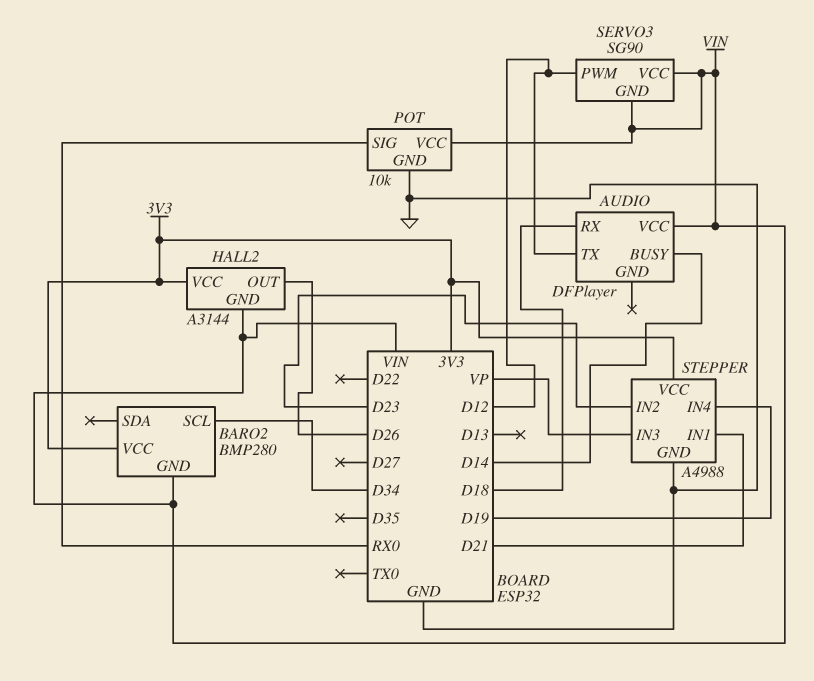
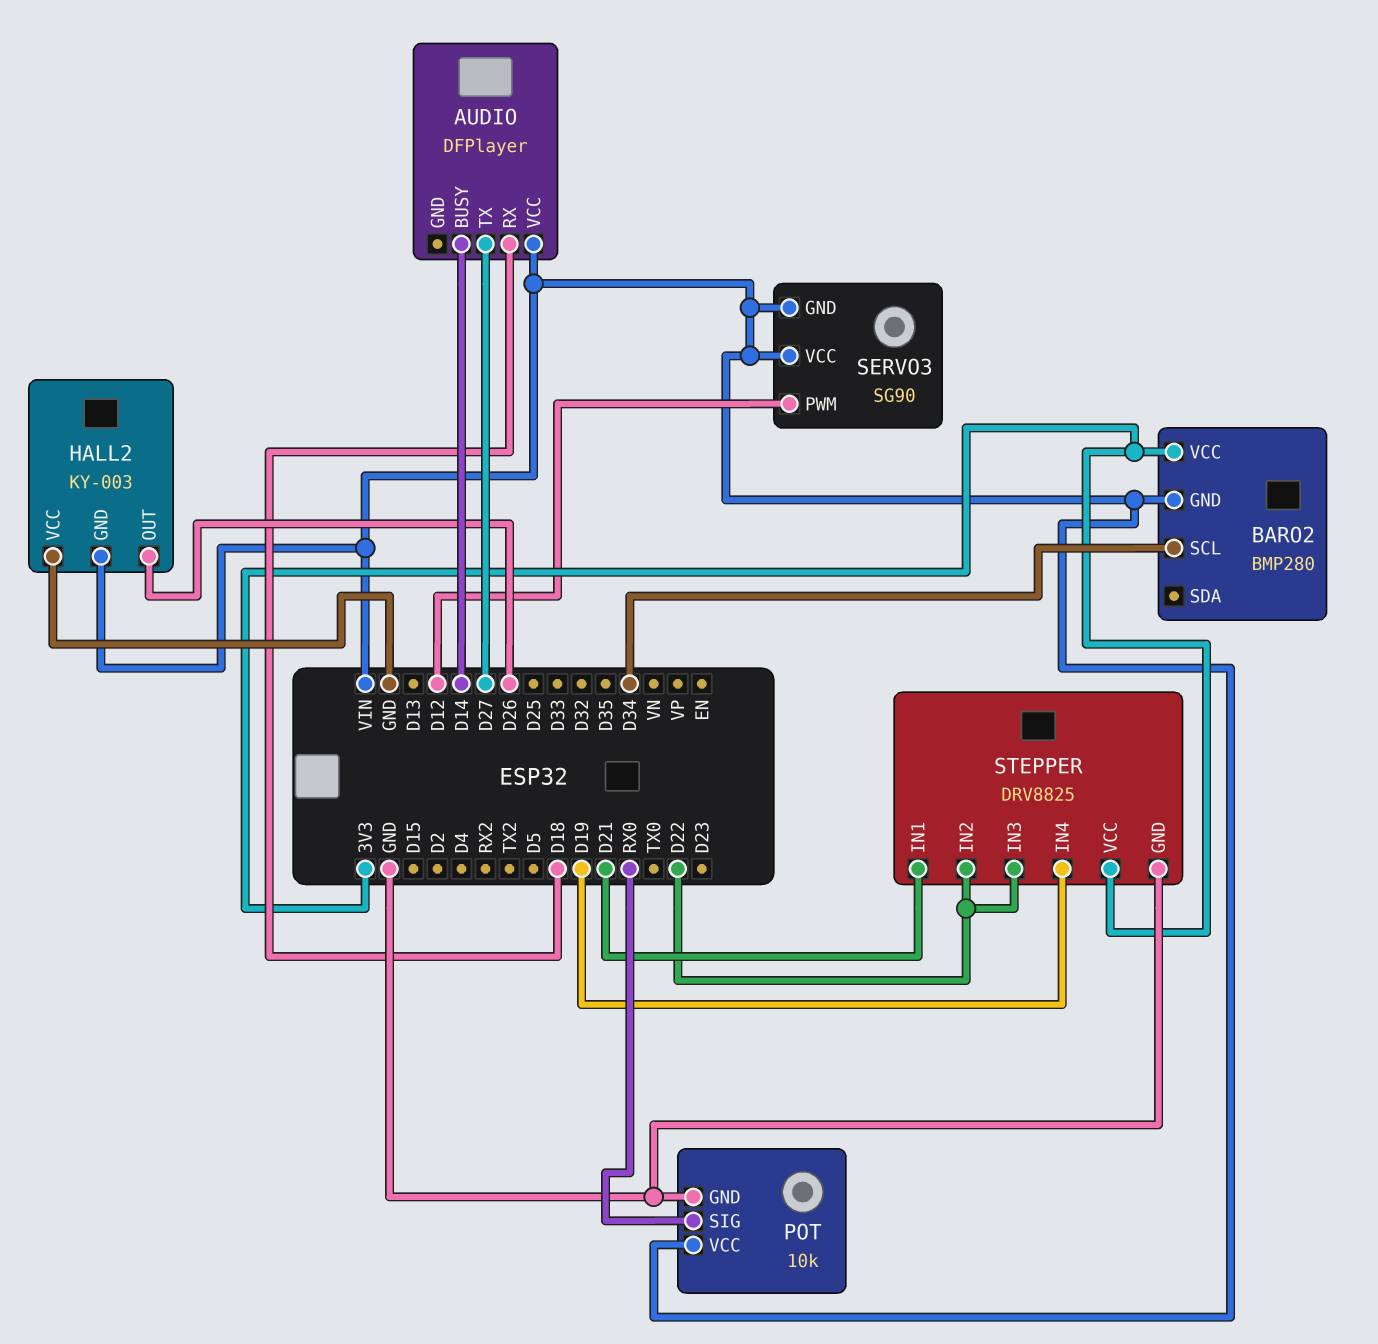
AUDIO pin TX: D12 -> D27
HALL2: A3144 -> KY-003
HALL2 pin VCC: 3V3 -> GND
STEPPER: A4988 -> DRV8825
STEPPER pin IN2: D23 -> D22
STEPPER pin IN3: VP -> D22

